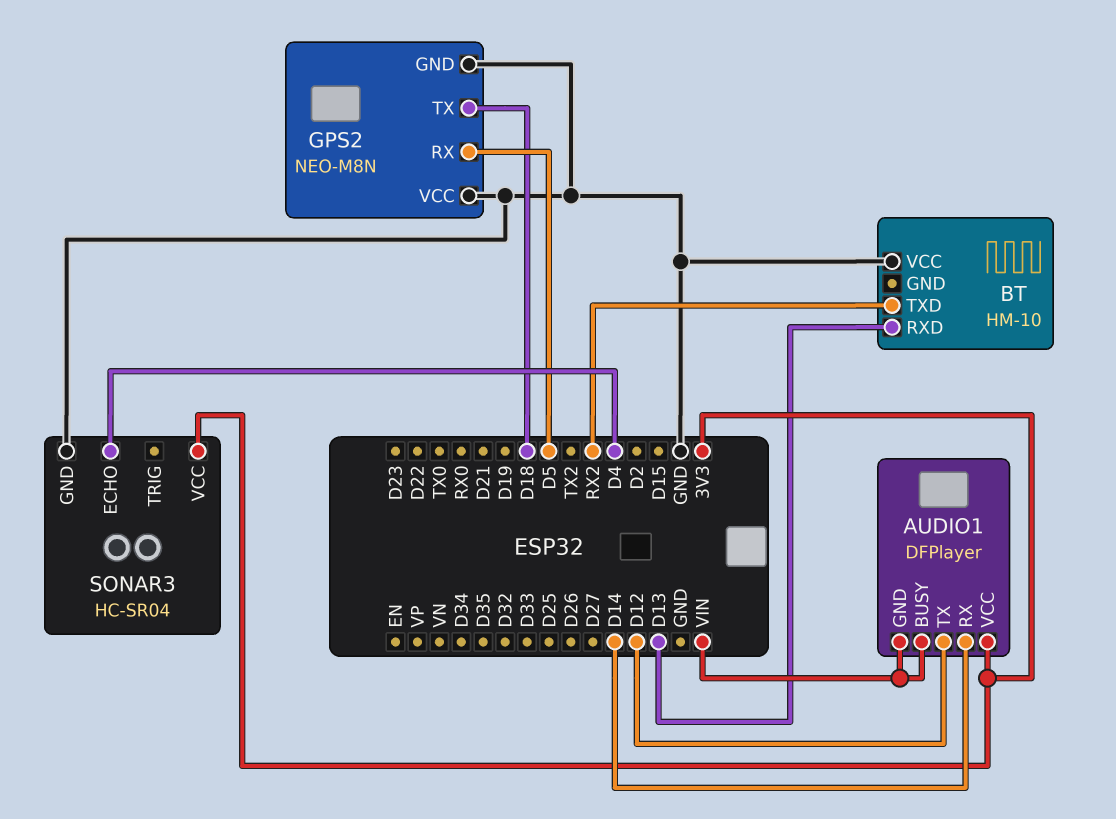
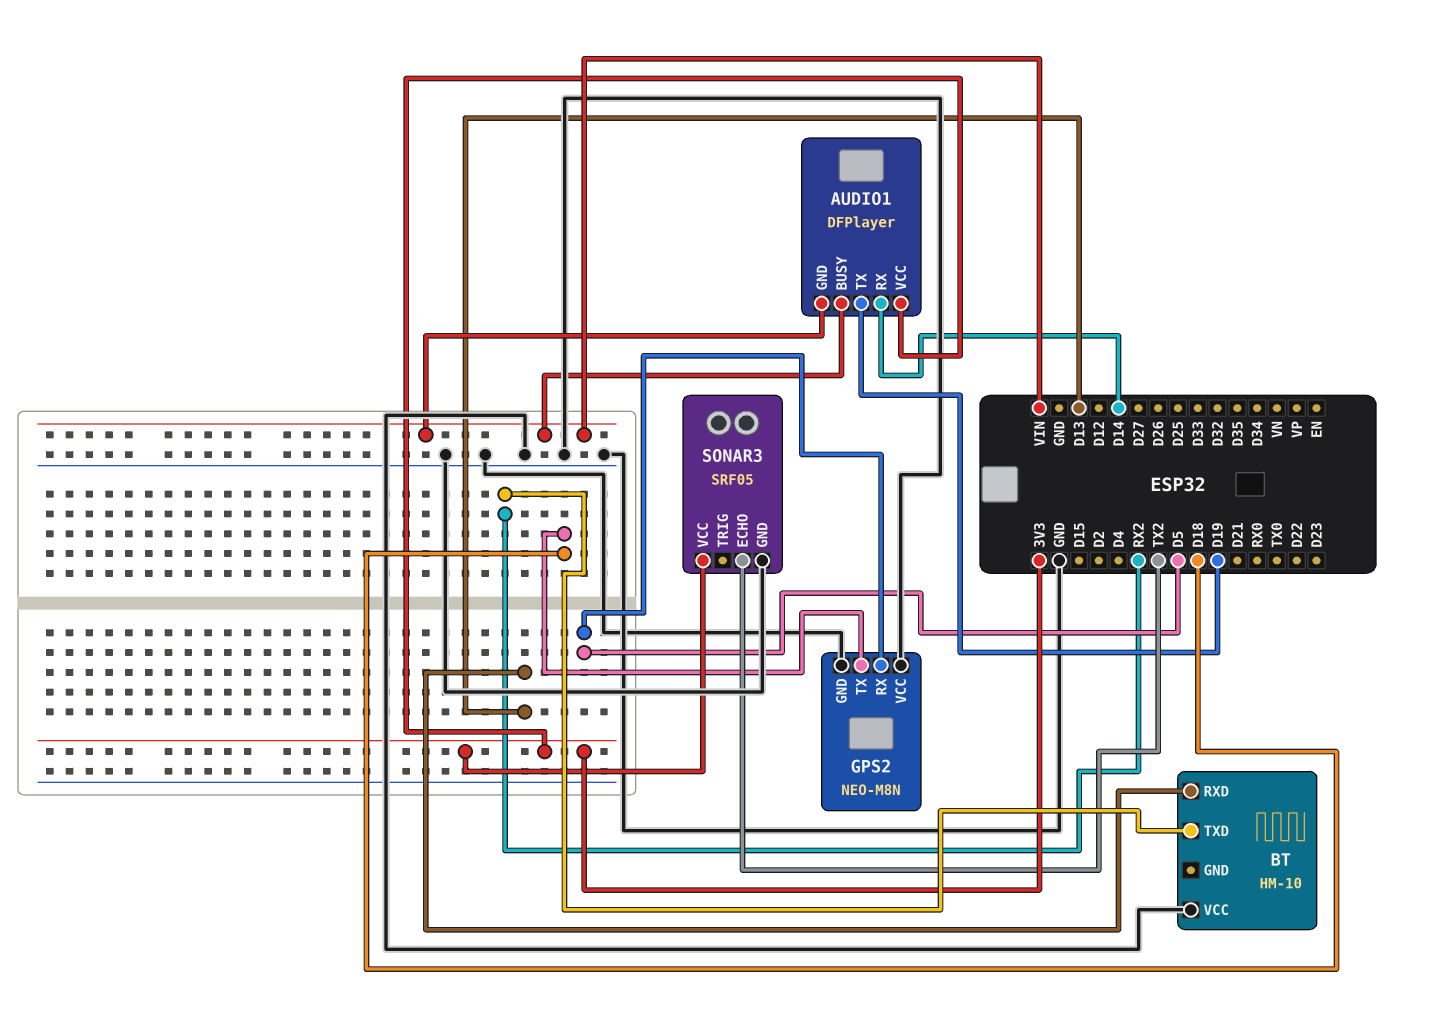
AUDIO1 pin TX: D12 -> D19
SONAR3: HC-SR04 -> SRF05
SONAR3 pin ECHO: D4 -> TX2

